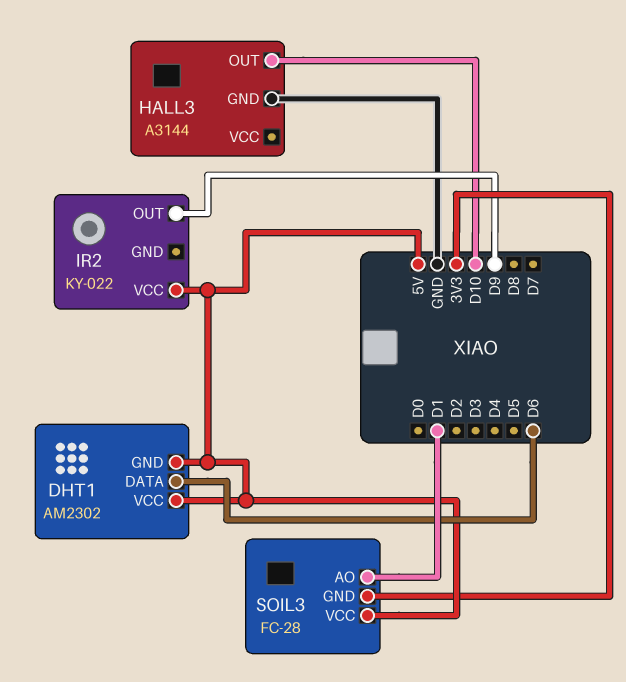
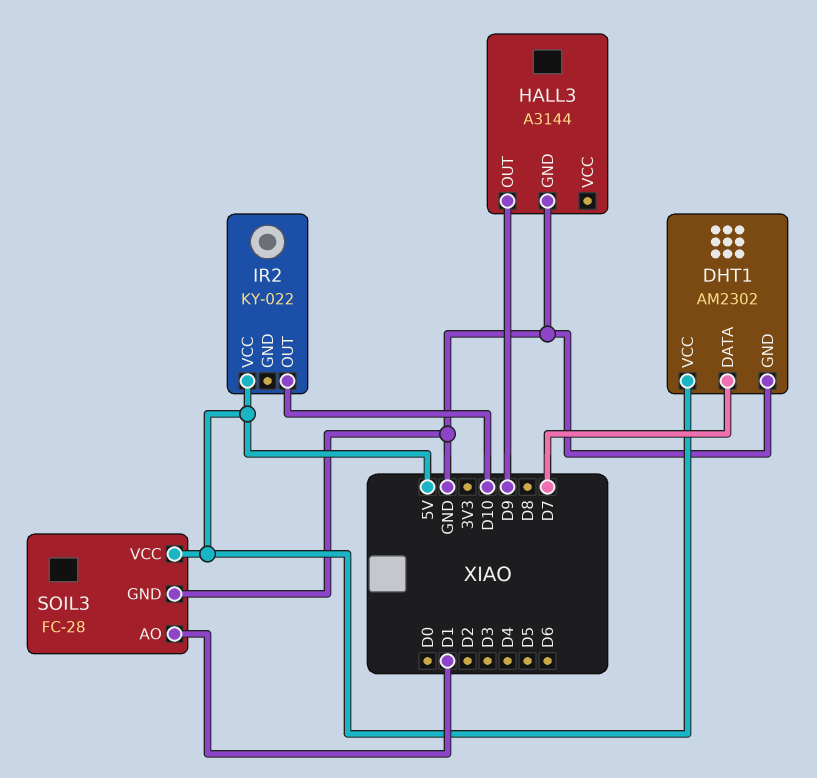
DHT1 pin DATA: D6 -> D7
DHT1 pin GND: 5V -> GND
HALL3 pin OUT: D10 -> D9
IR2 pin OUT: D9 -> D10
SOIL3 pin GND: 3V3 -> GND

